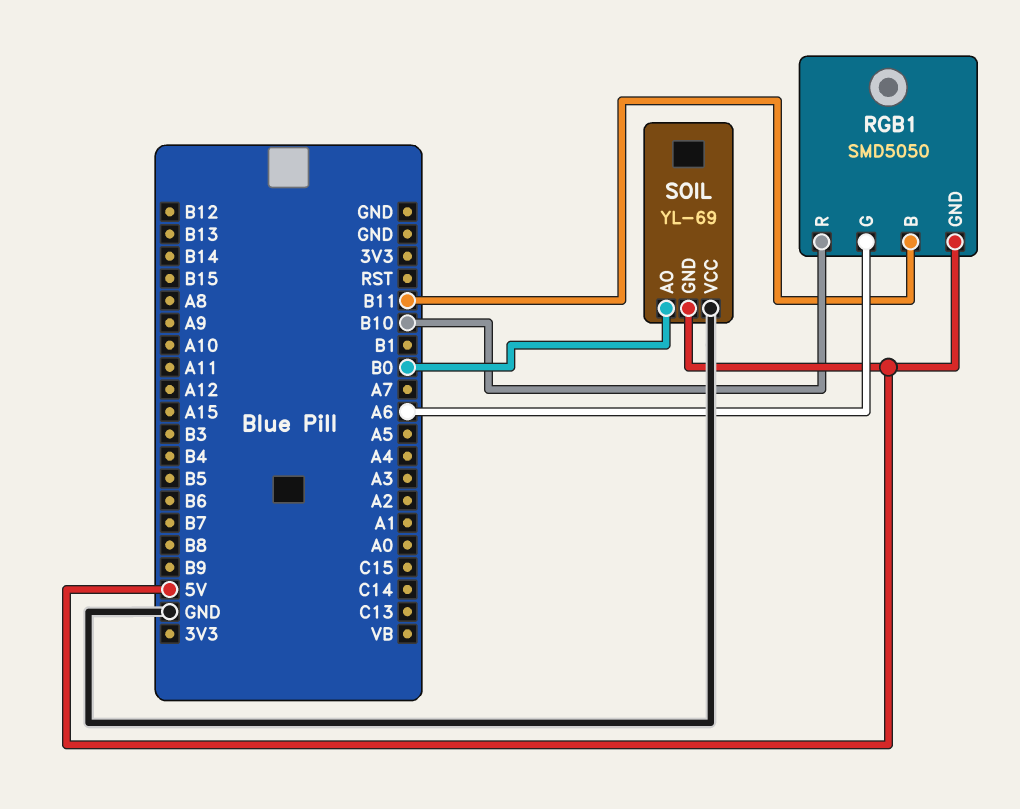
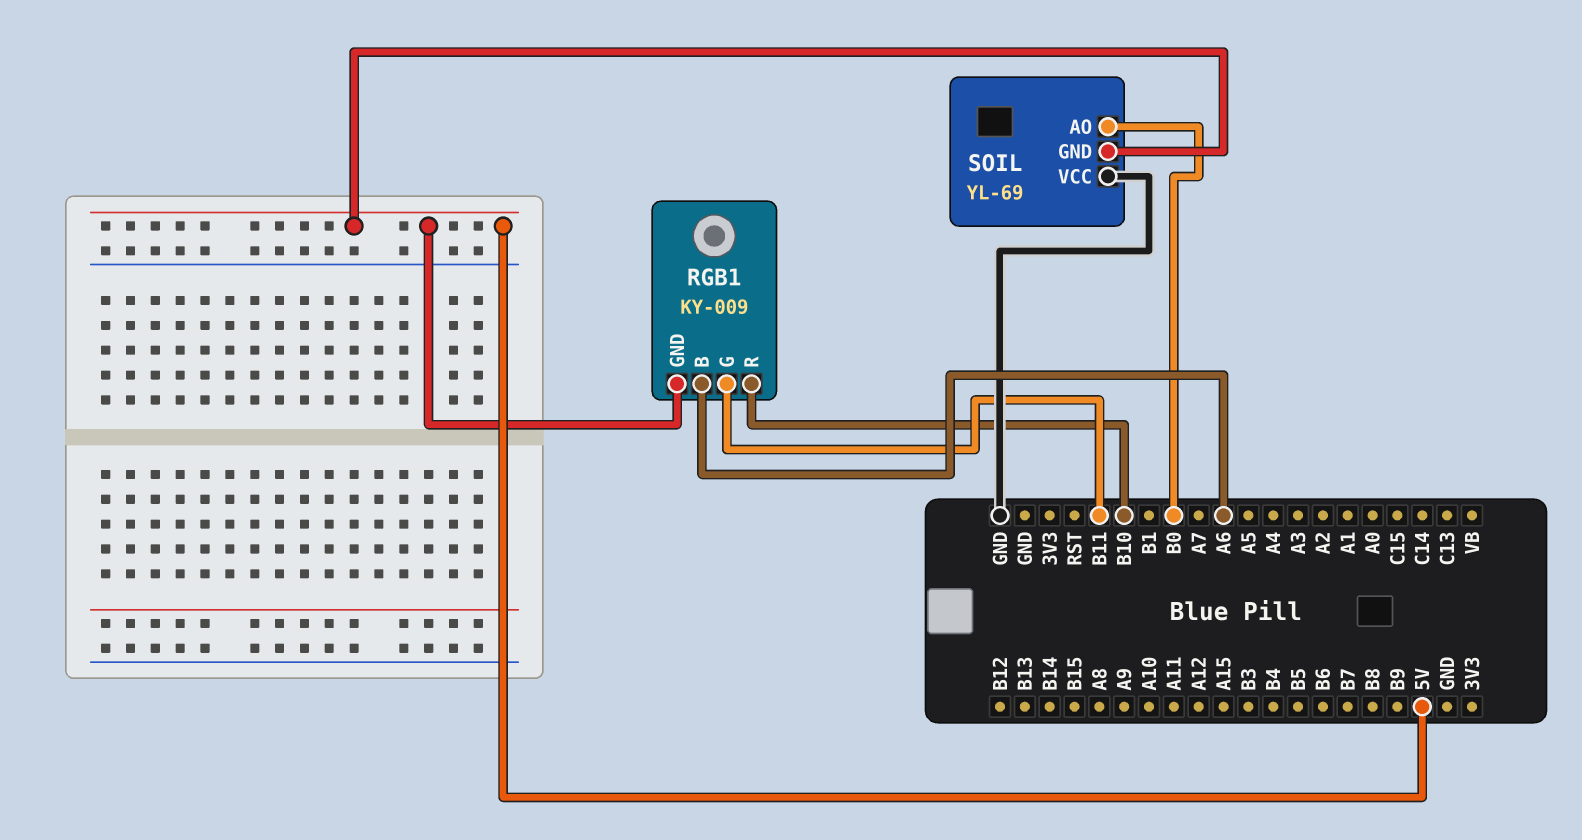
RGB1: SMD5050 -> KY-009
RGB1 pin B: B11 -> A6
RGB1 pin G: A6 -> B11

